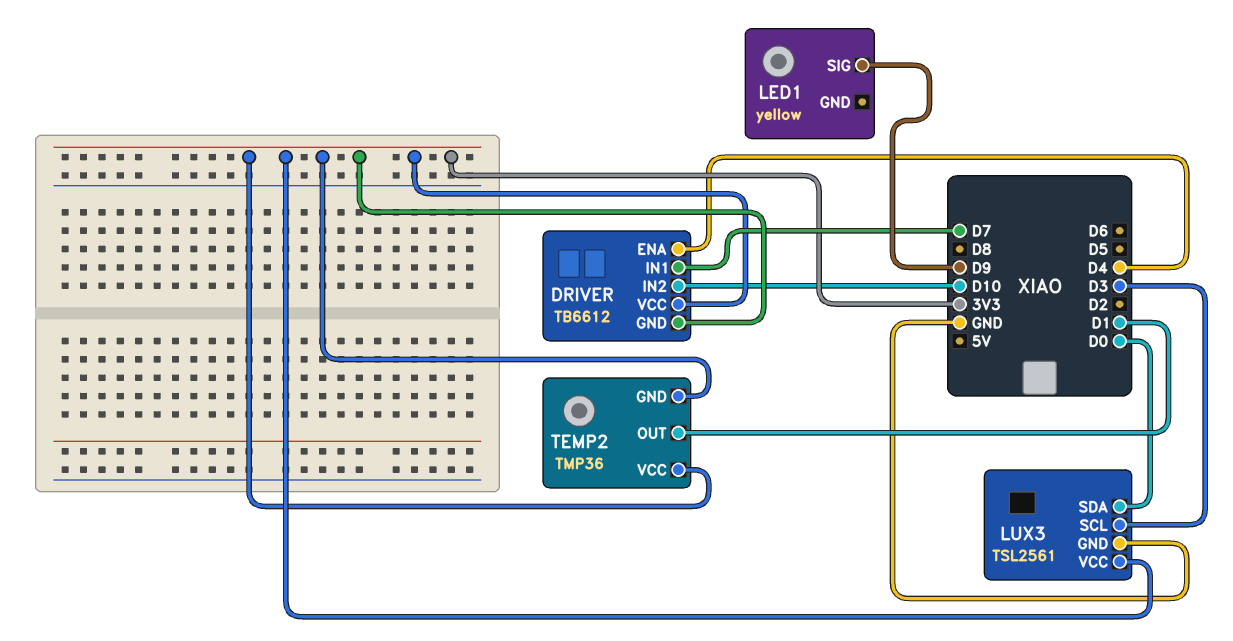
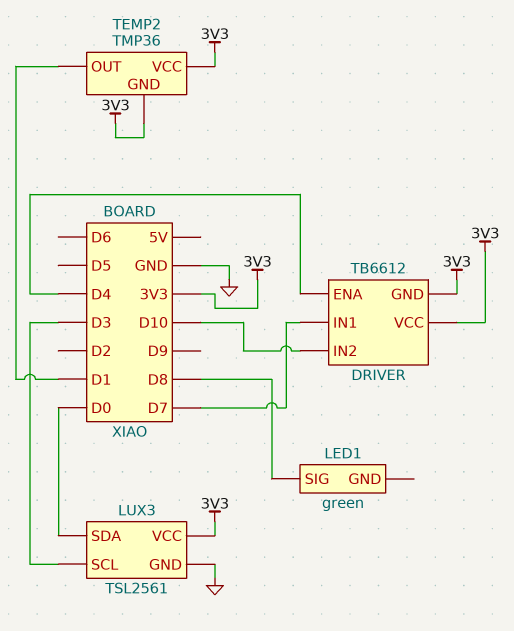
LED1: yellow -> green
LED1 pin SIG: D9 -> D8

